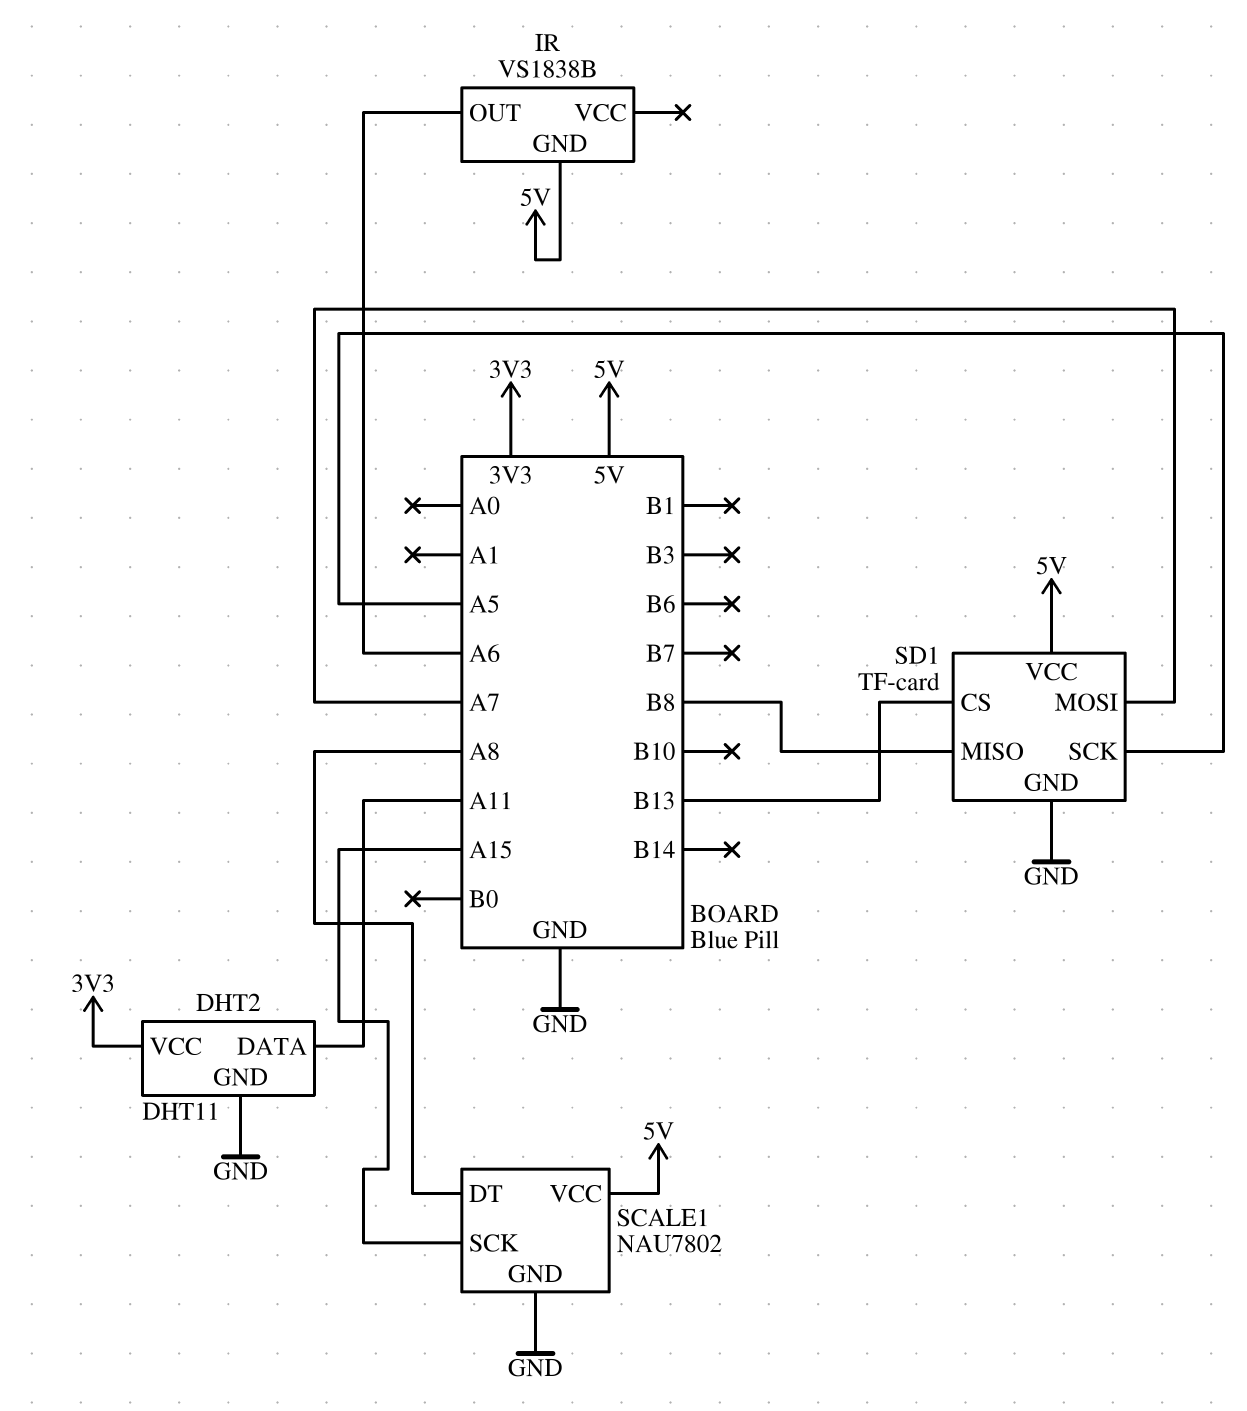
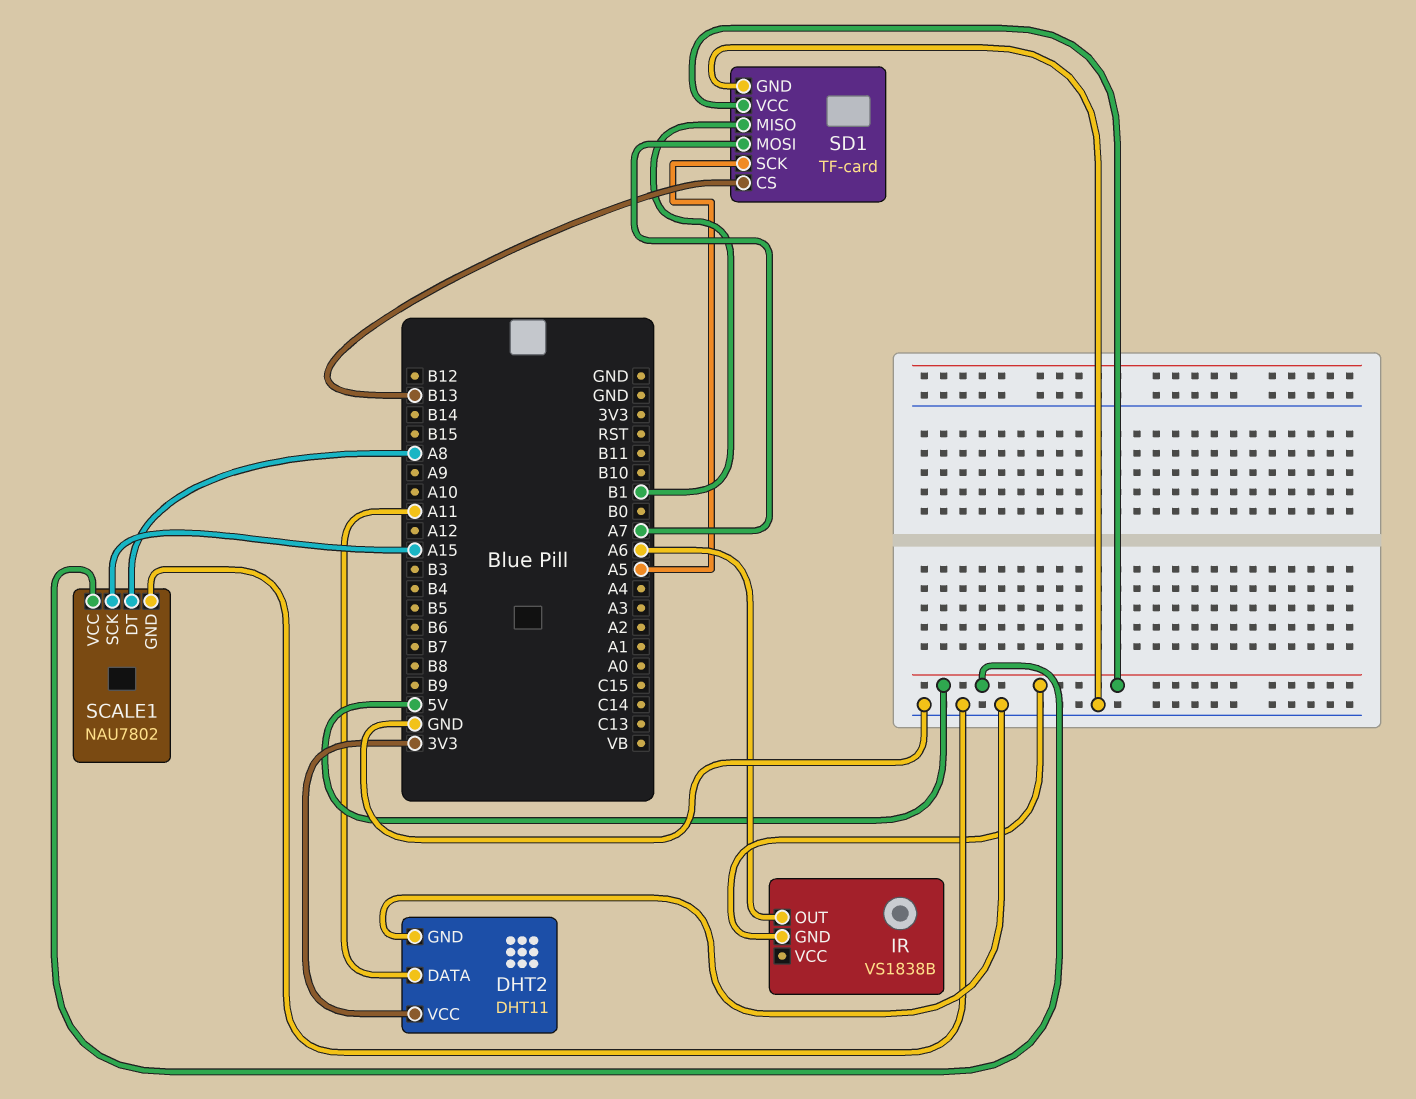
SD1 pin MISO: B8 -> B1

